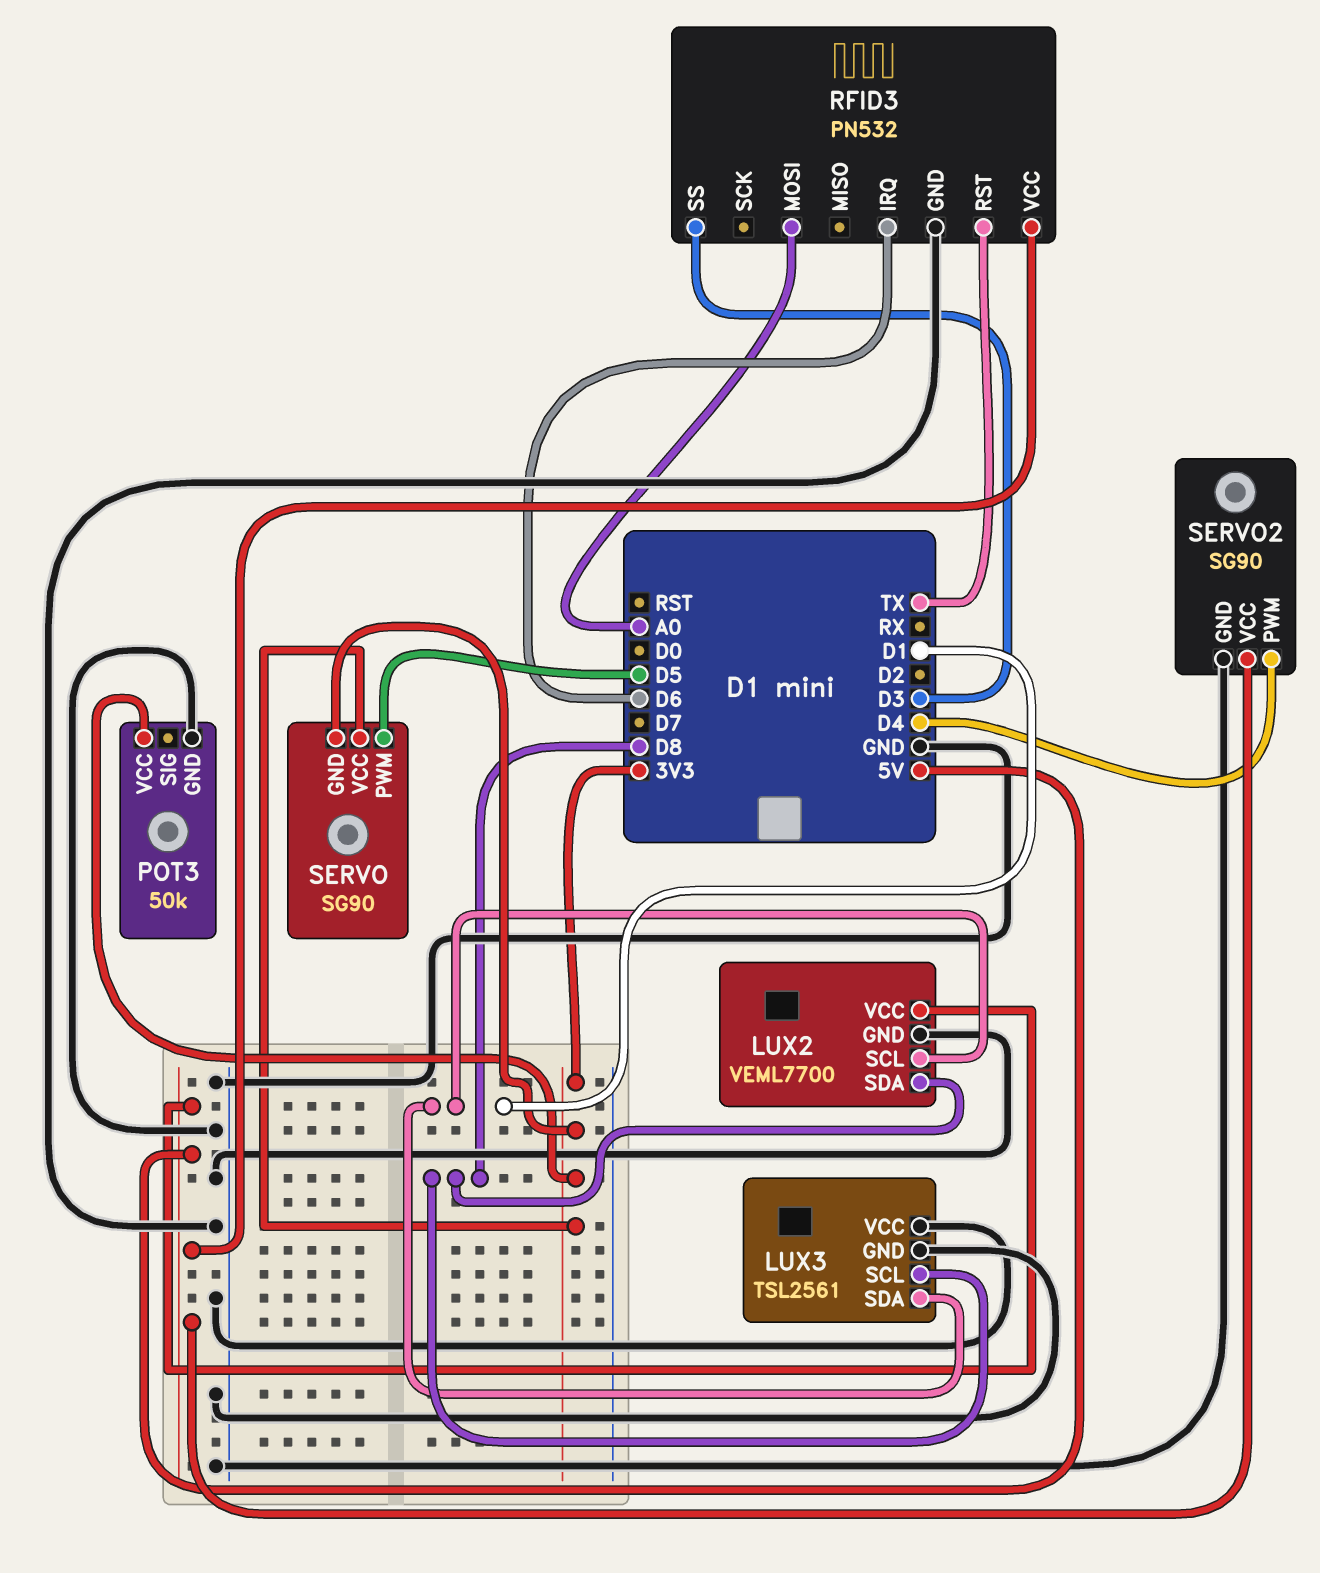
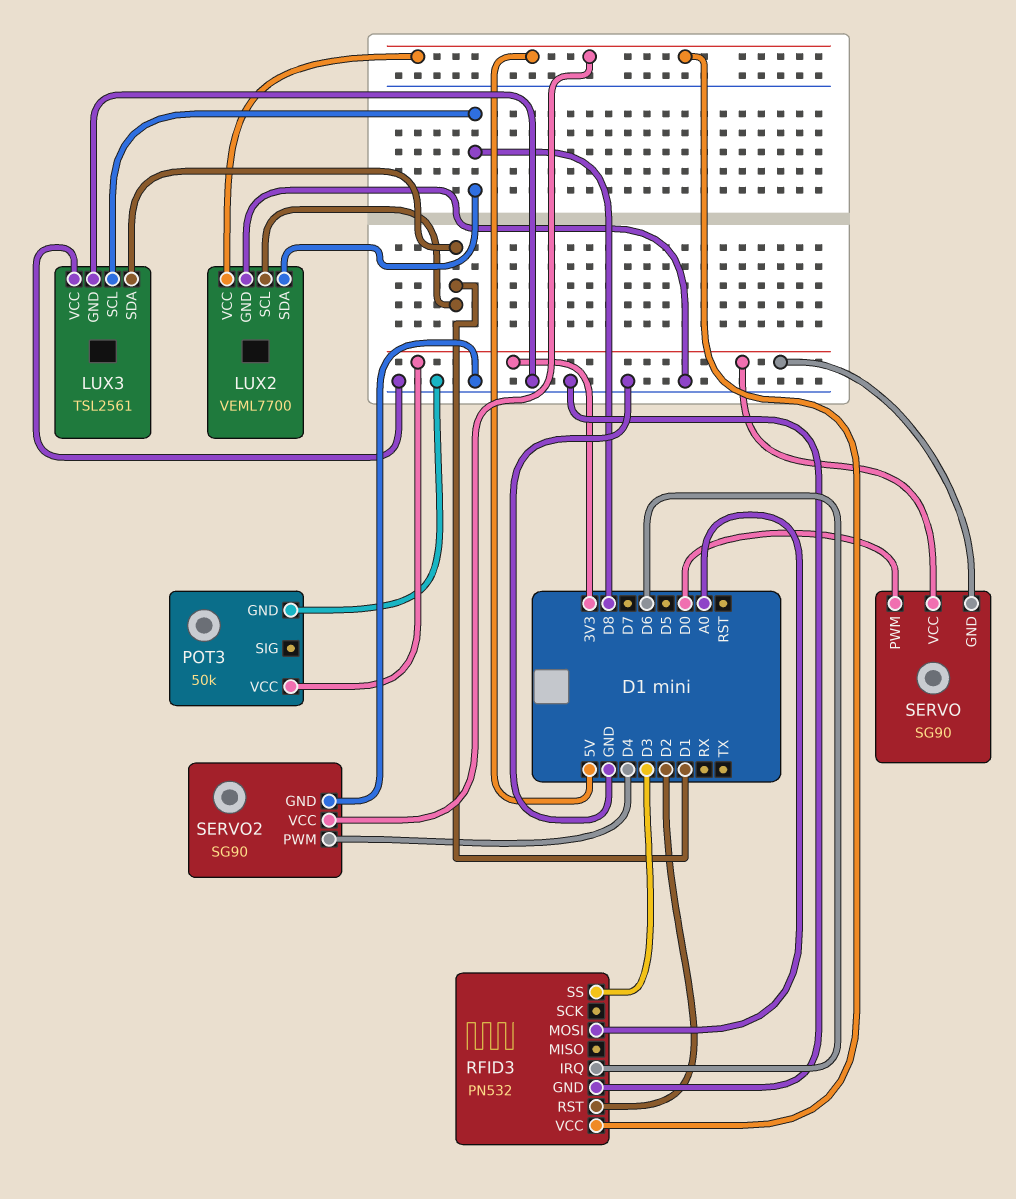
RFID3 pin RST: TX -> D2
SERVO pin PWM: D5 -> D0

